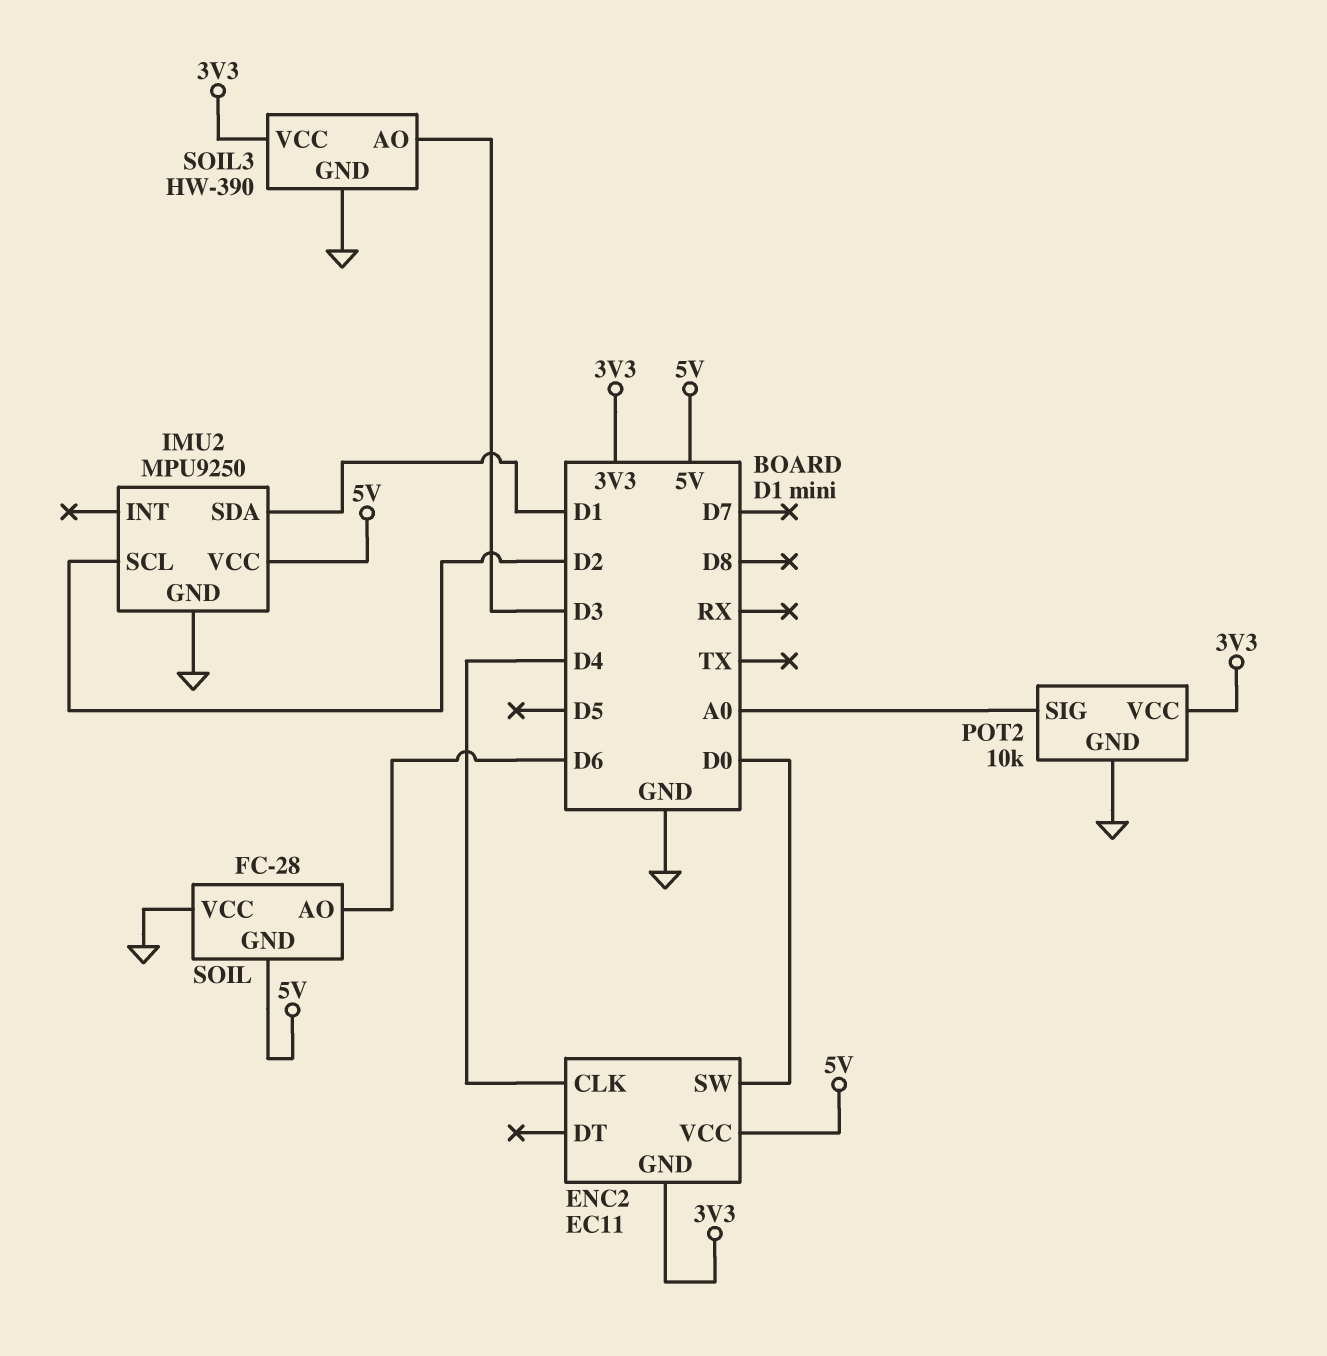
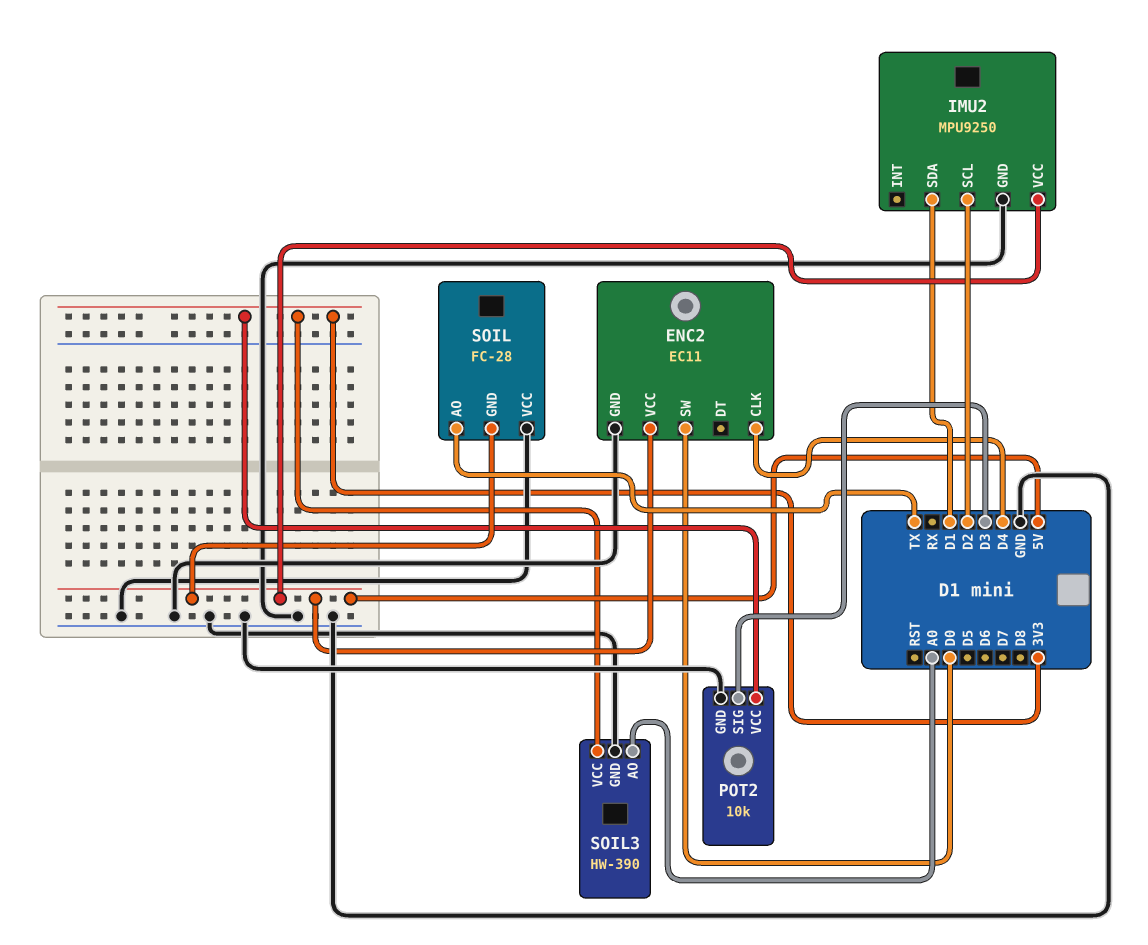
ENC2 pin GND: 3V3 -> GND
POT2 pin SIG: A0 -> D3
SOIL pin AO: D6 -> TX
SOIL3 pin AO: D3 -> A0

